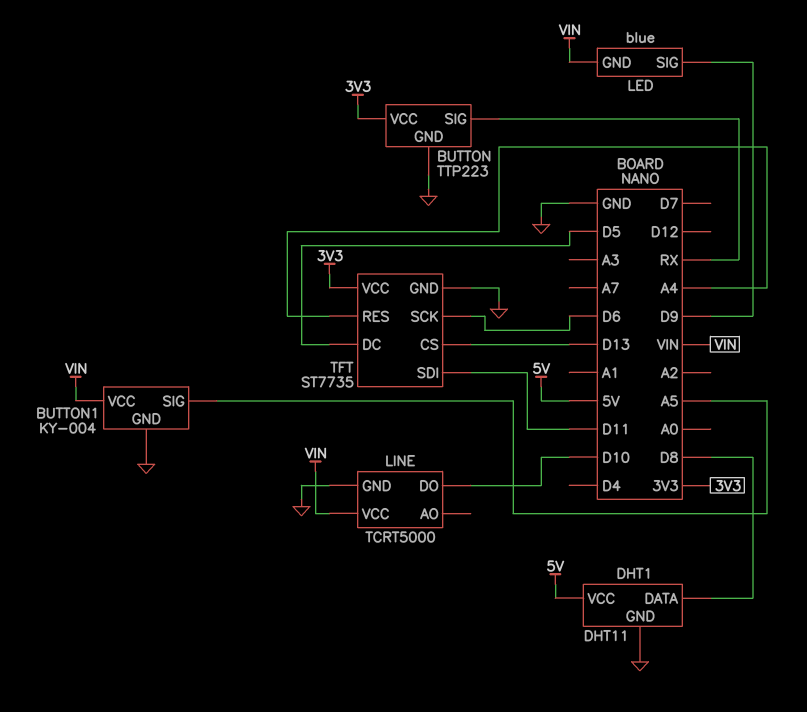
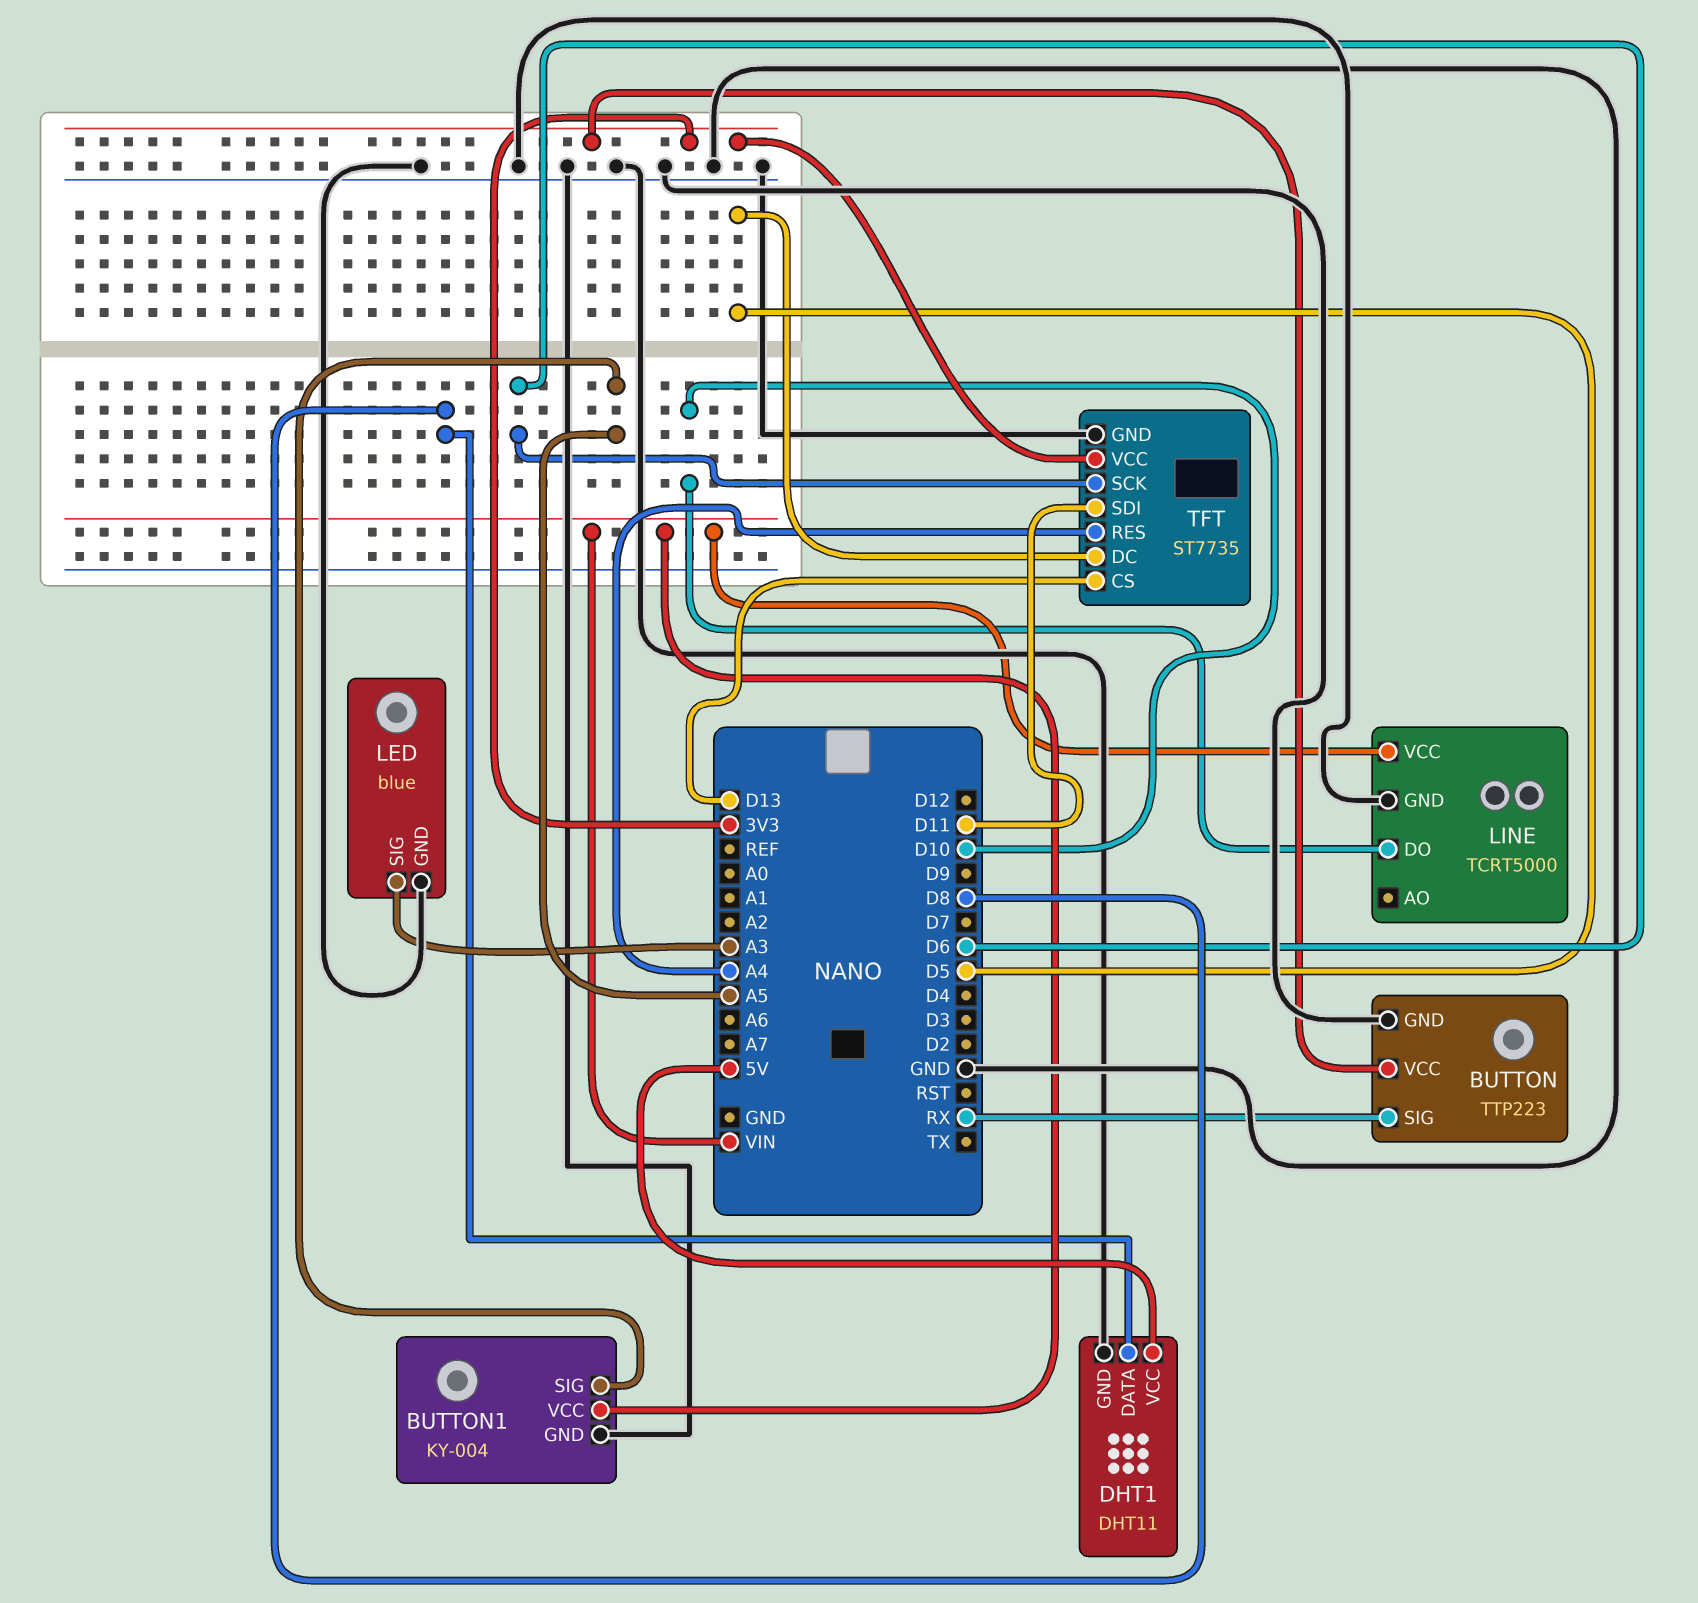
LED pin GND: VIN -> GND
LED pin SIG: D9 -> A3

